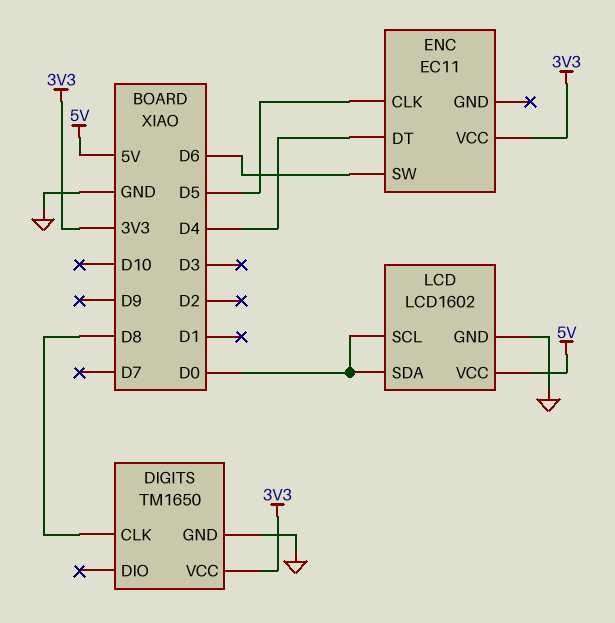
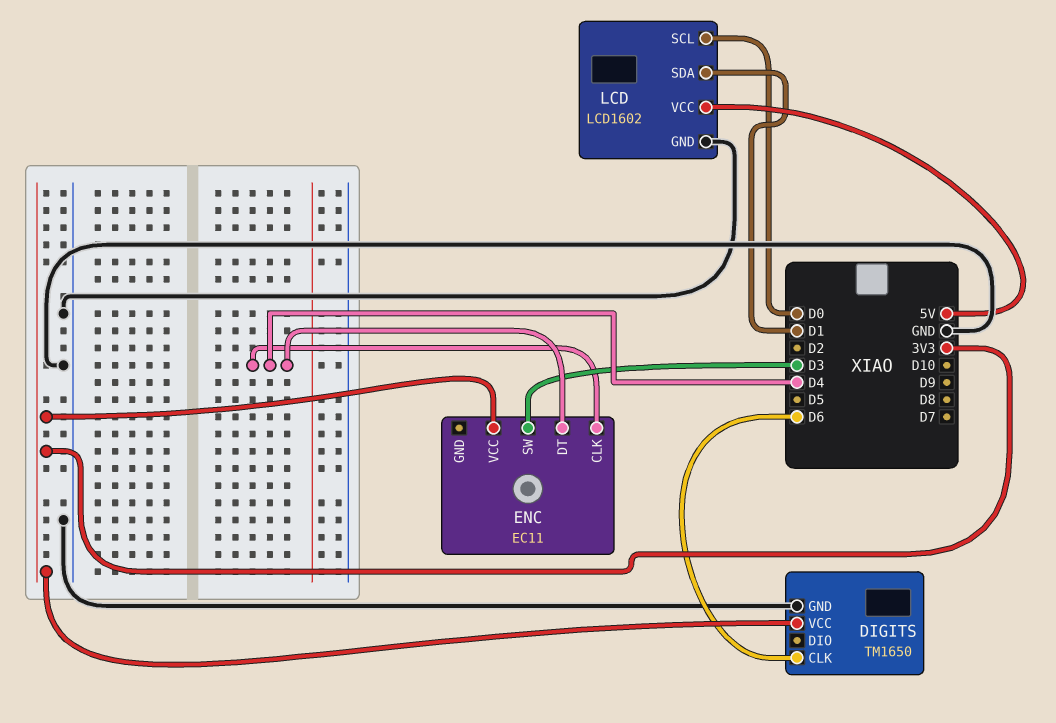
DIGITS pin CLK: D8 -> D6
ENC pin CLK: D5 -> D4
ENC pin SW: D6 -> D3
LCD pin SDA: D0 -> D1

